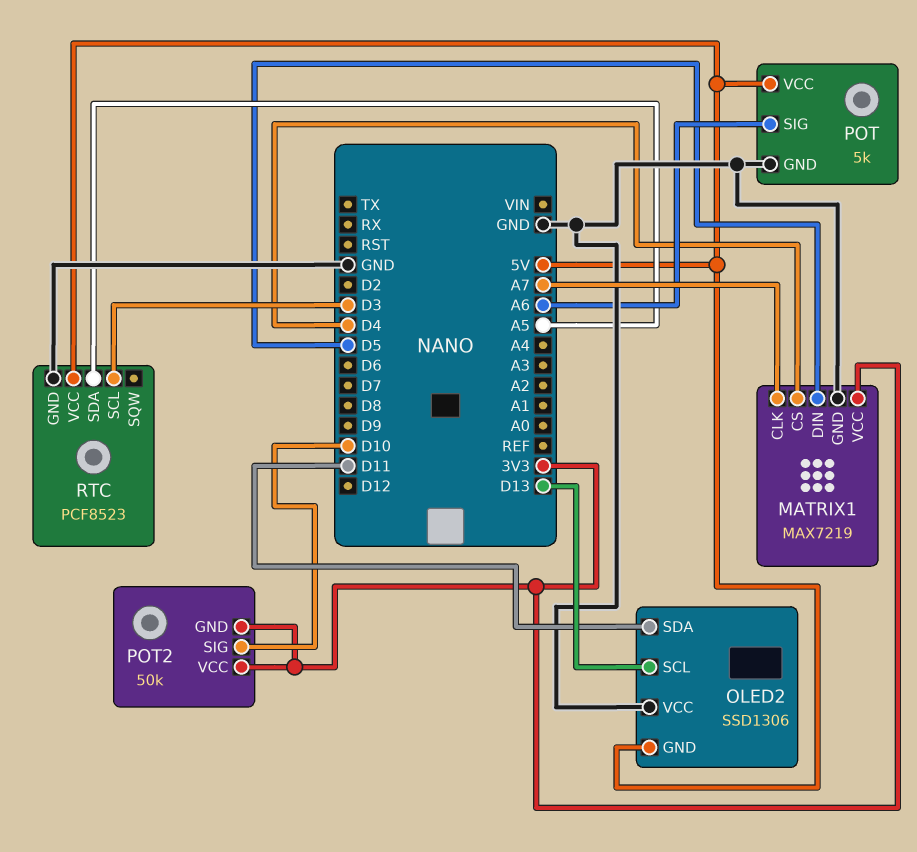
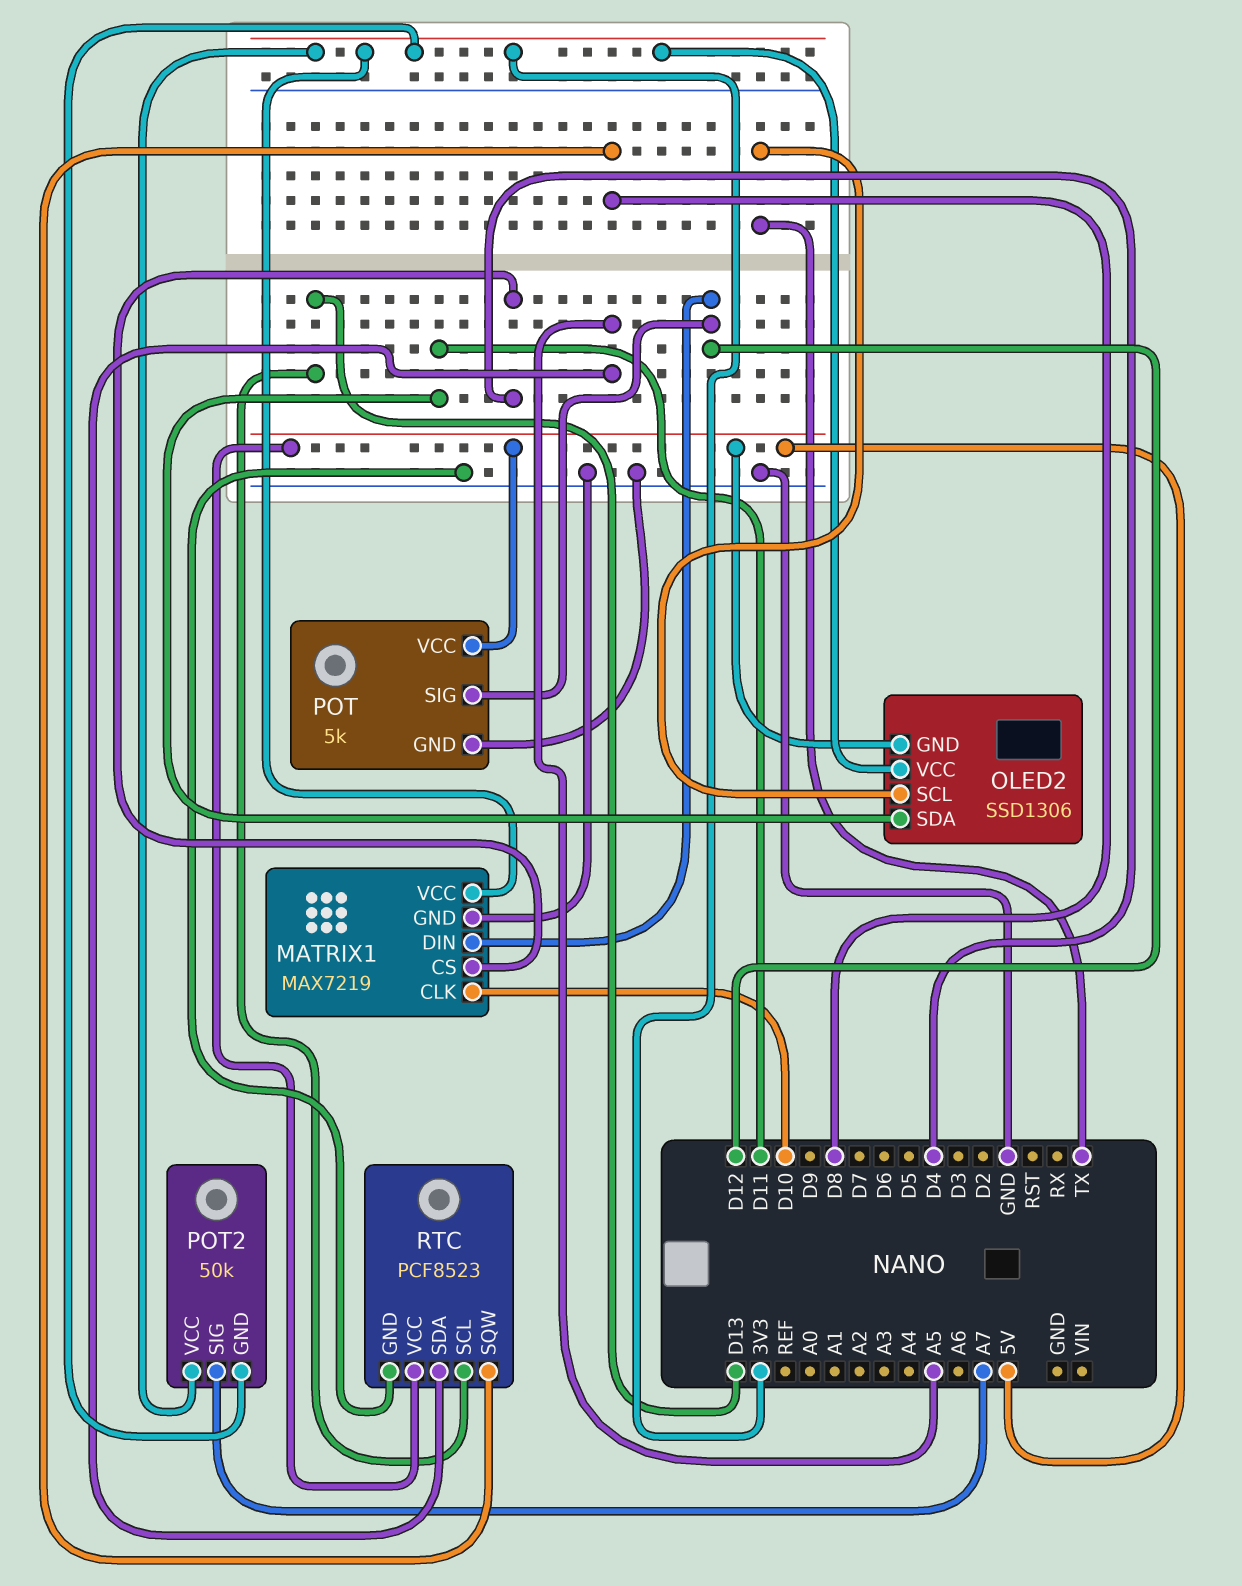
MATRIX1 pin CLK: A7 -> D10
MATRIX1 pin DIN: D5 -> D12
OLED2 pin SCL: D13 -> TX
OLED2 pin VCC: GND -> 3V3
POT pin SIG: A6 -> D12
POT2 pin SIG: D10 -> A7
RTC pin SCL: D3 -> D13
RTC pin SQW: none -> D8

